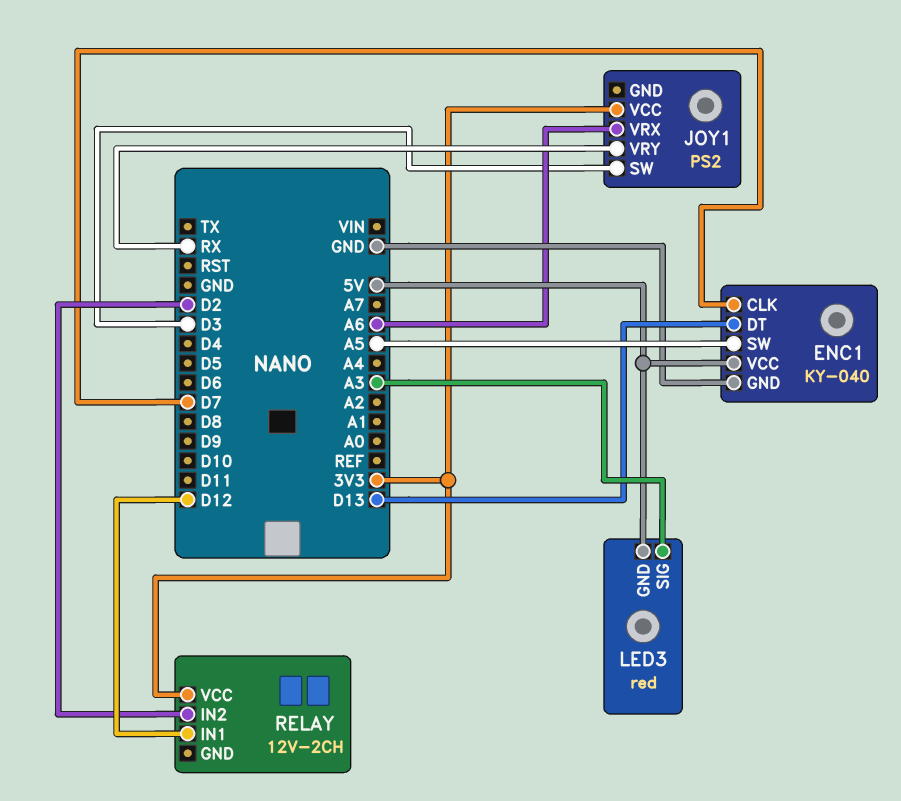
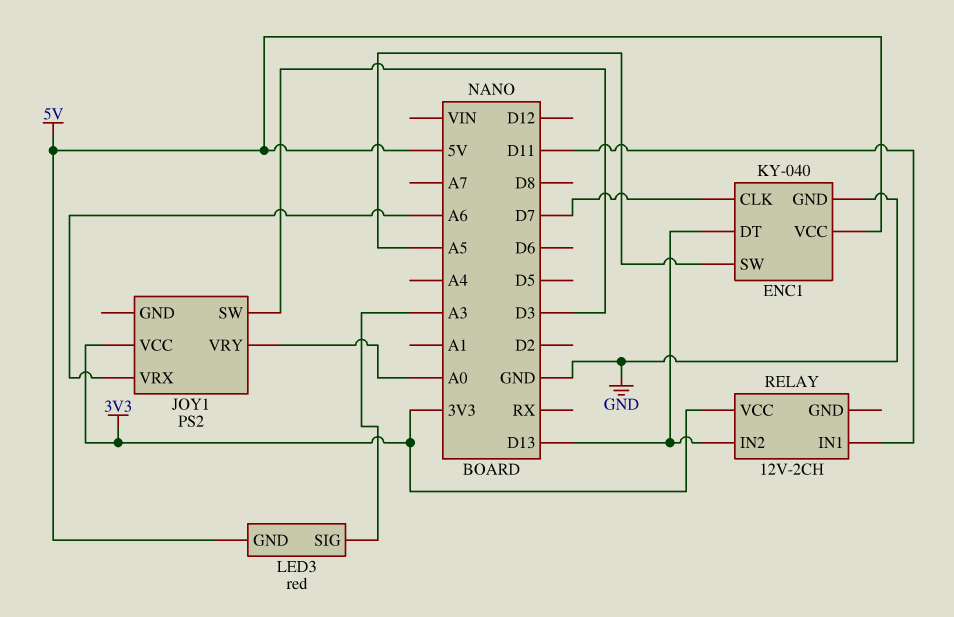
JOY1 pin VRY: RX -> A0
RELAY pin IN1: D12 -> D11
RELAY pin IN2: D2 -> D13

